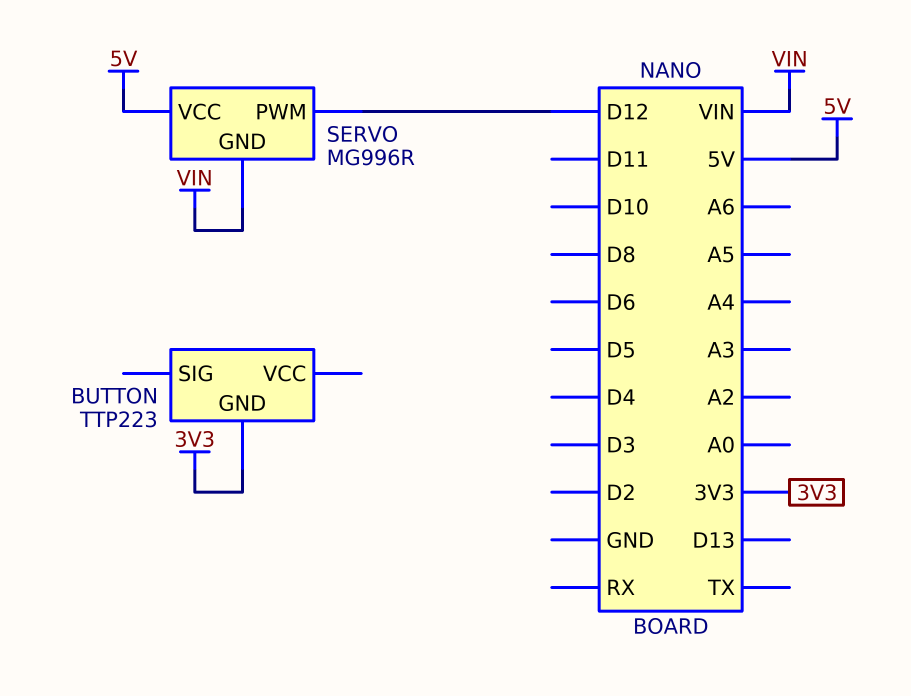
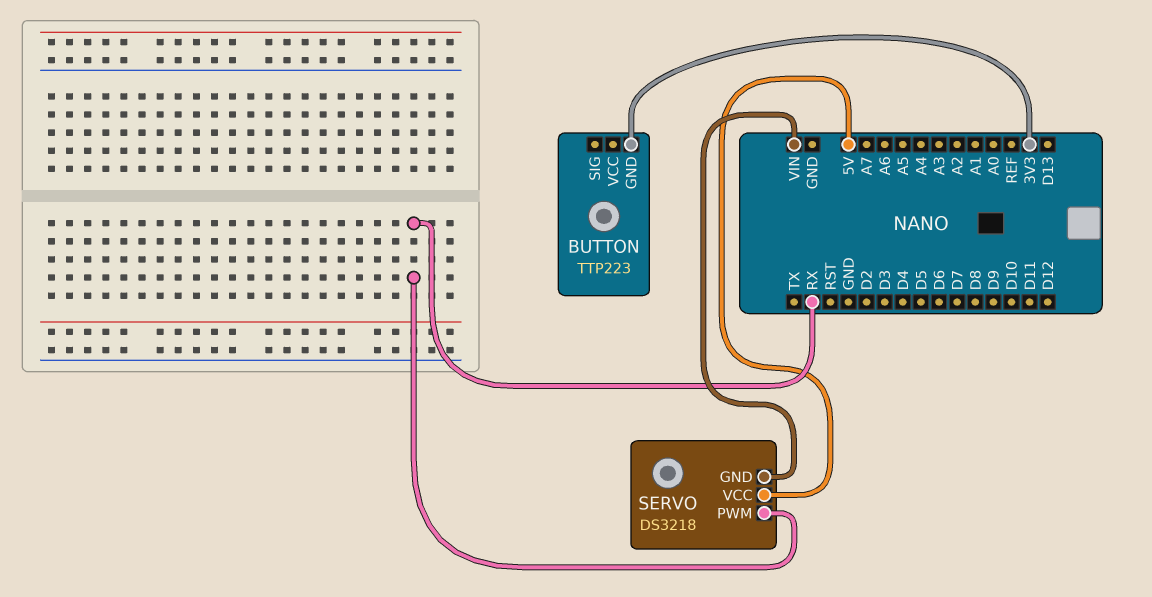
SERVO: MG996R -> DS3218
SERVO pin PWM: D12 -> RX

